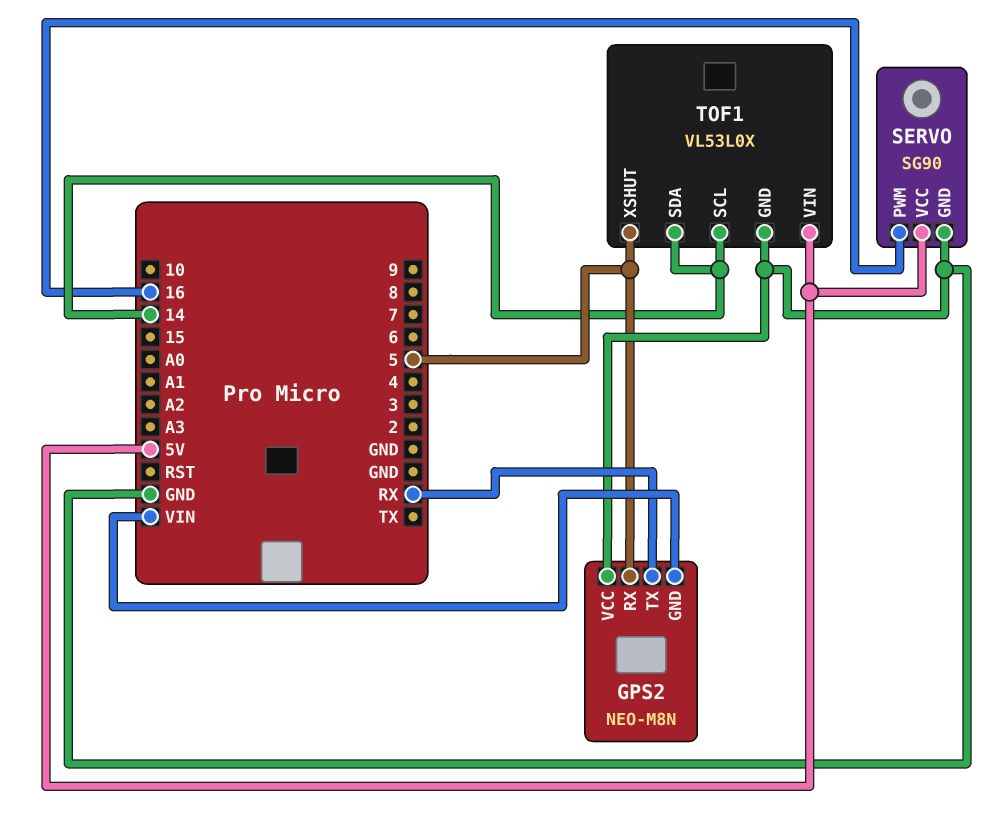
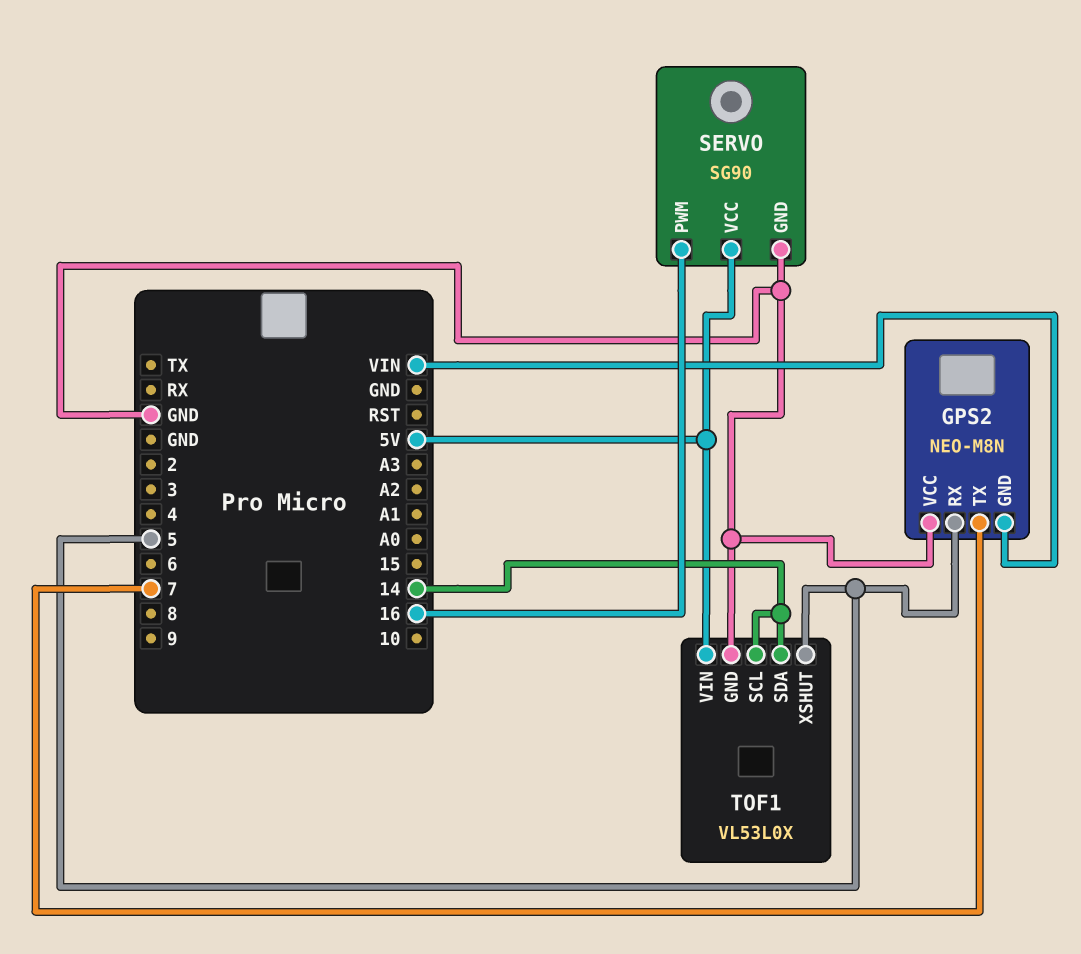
GPS2 pin TX: RX -> 7

